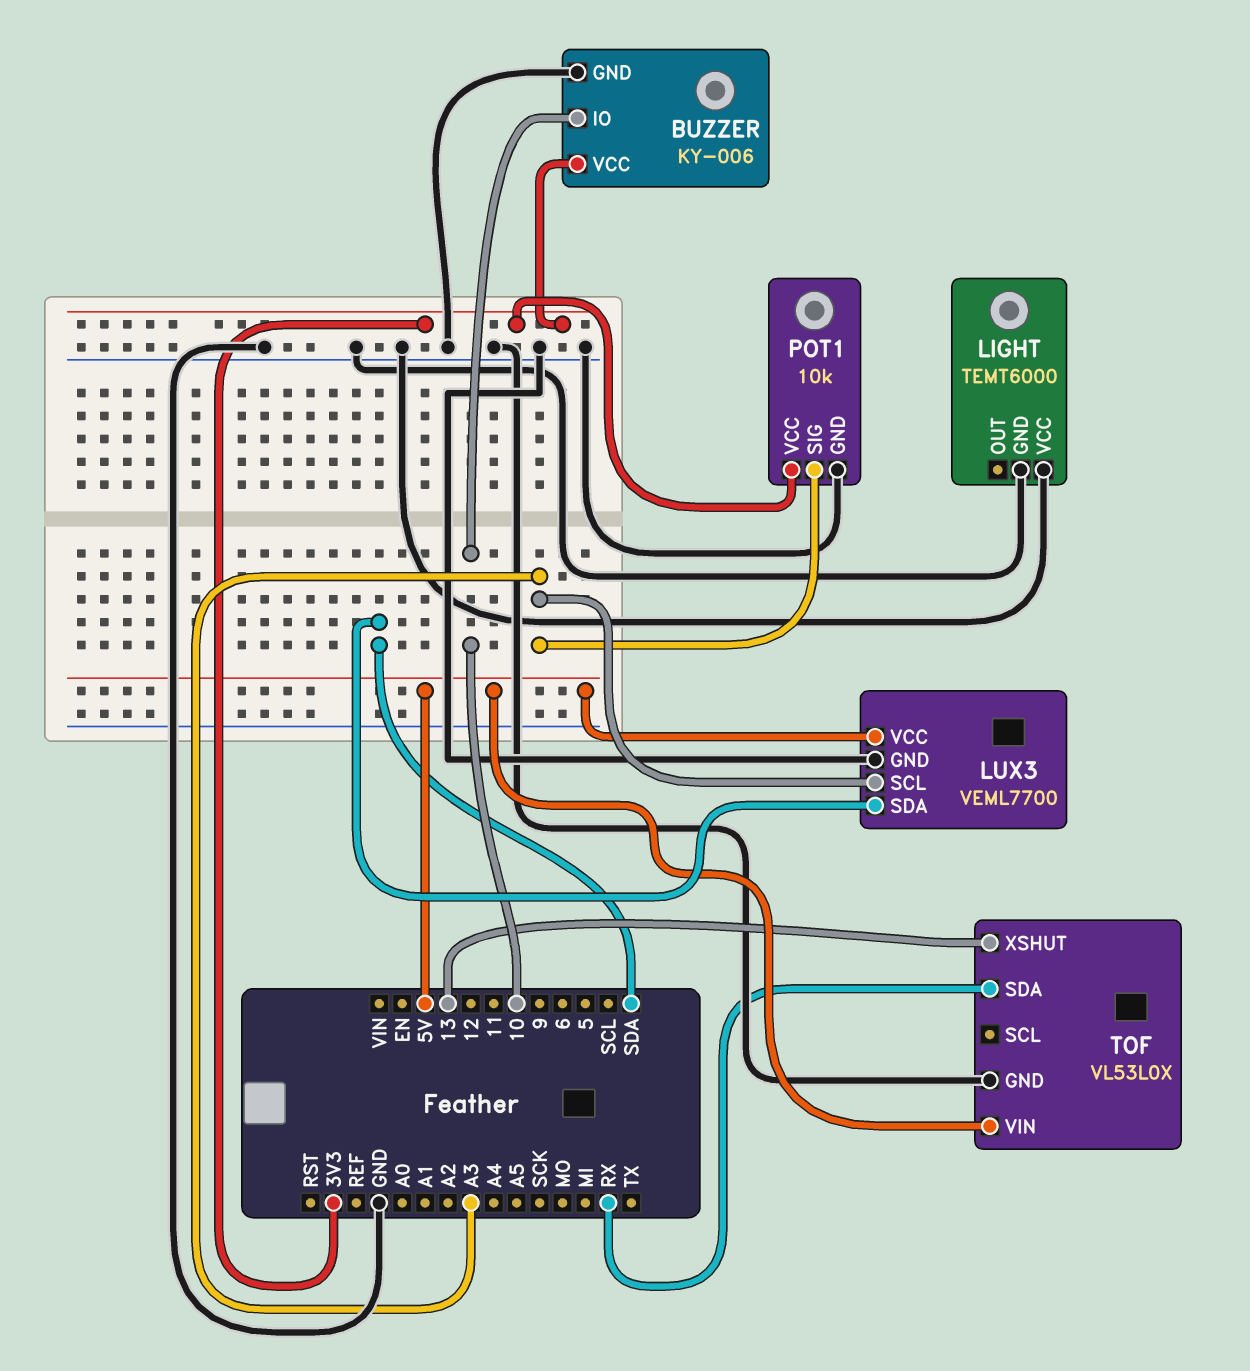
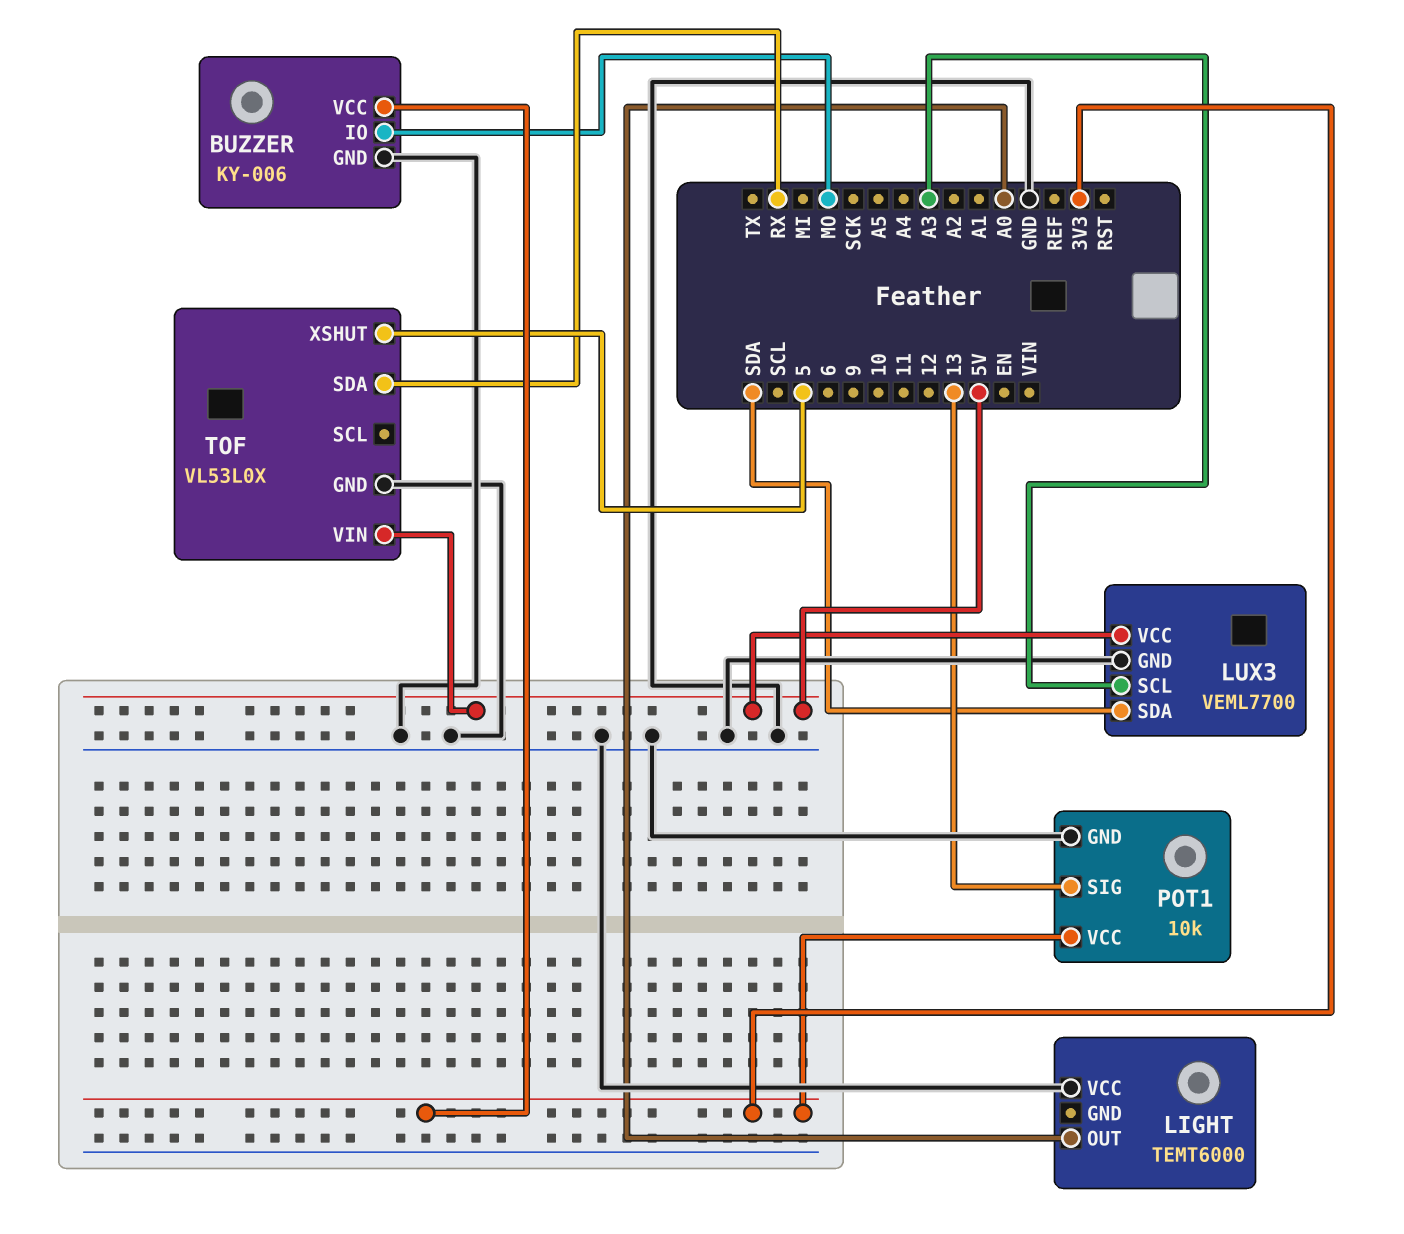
BUZZER pin IO: 10 -> MO
LIGHT pin GND: GND -> none
LIGHT pin OUT: none -> A0
POT1 pin SIG: A3 -> 13
TOF pin XSHUT: 13 -> 5

